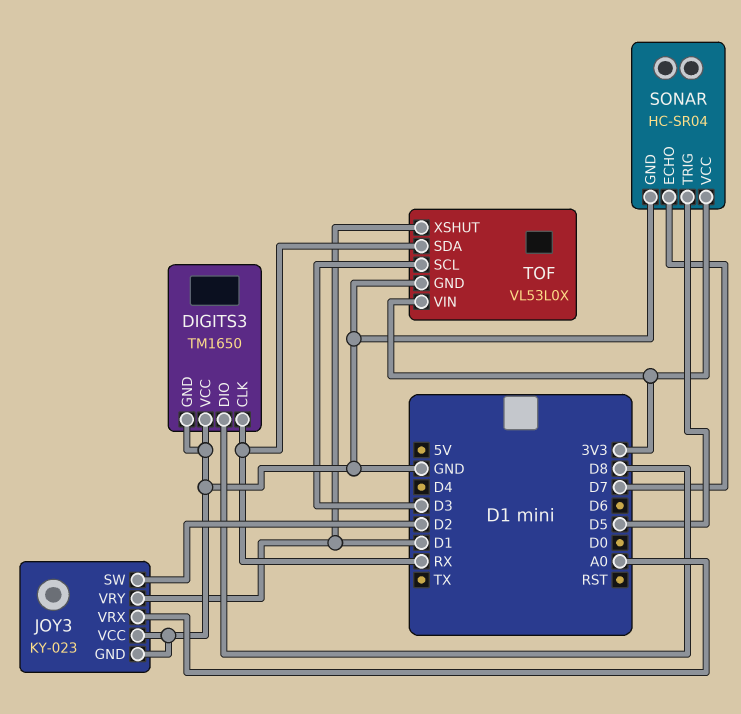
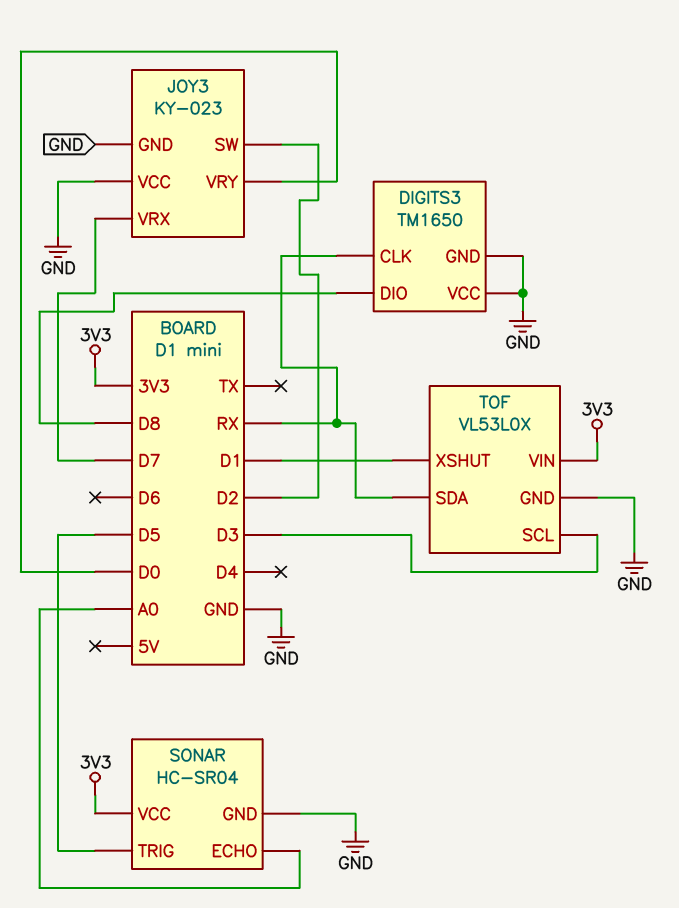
JOY3 pin VRX: A0 -> D7
JOY3 pin VRY: D1 -> D0
SONAR pin ECHO: D7 -> A0

